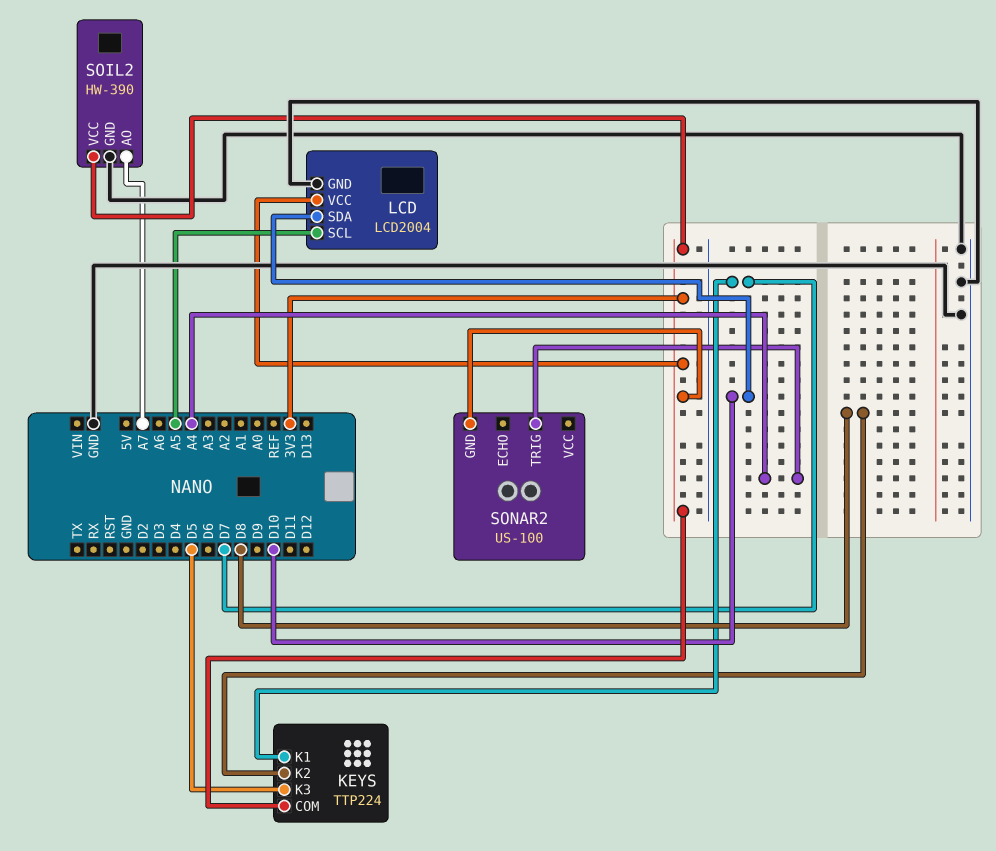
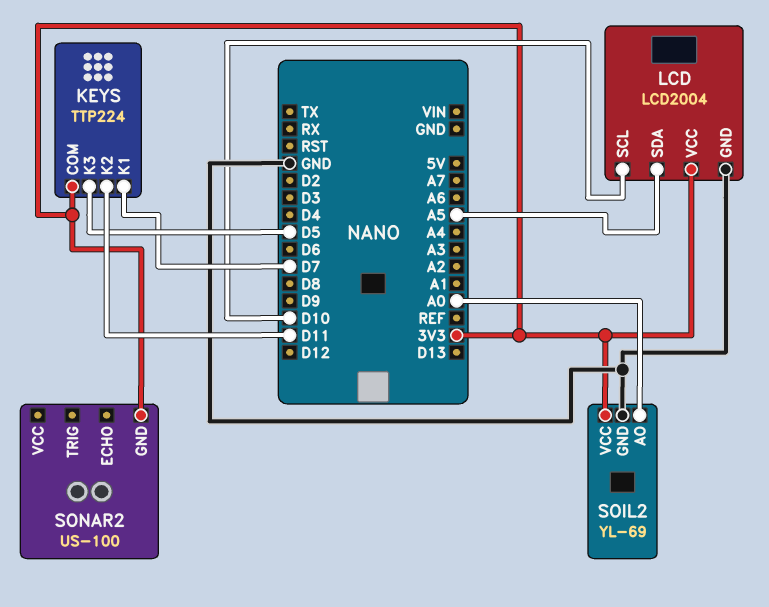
KEYS pin K2: D8 -> D11
LCD pin SCL: A5 -> D10
LCD pin SDA: D10 -> A5
SOIL2: HW-390 -> YL-69
SOIL2 pin AO: A7 -> A0
SONAR2 pin TRIG: A4 -> none

